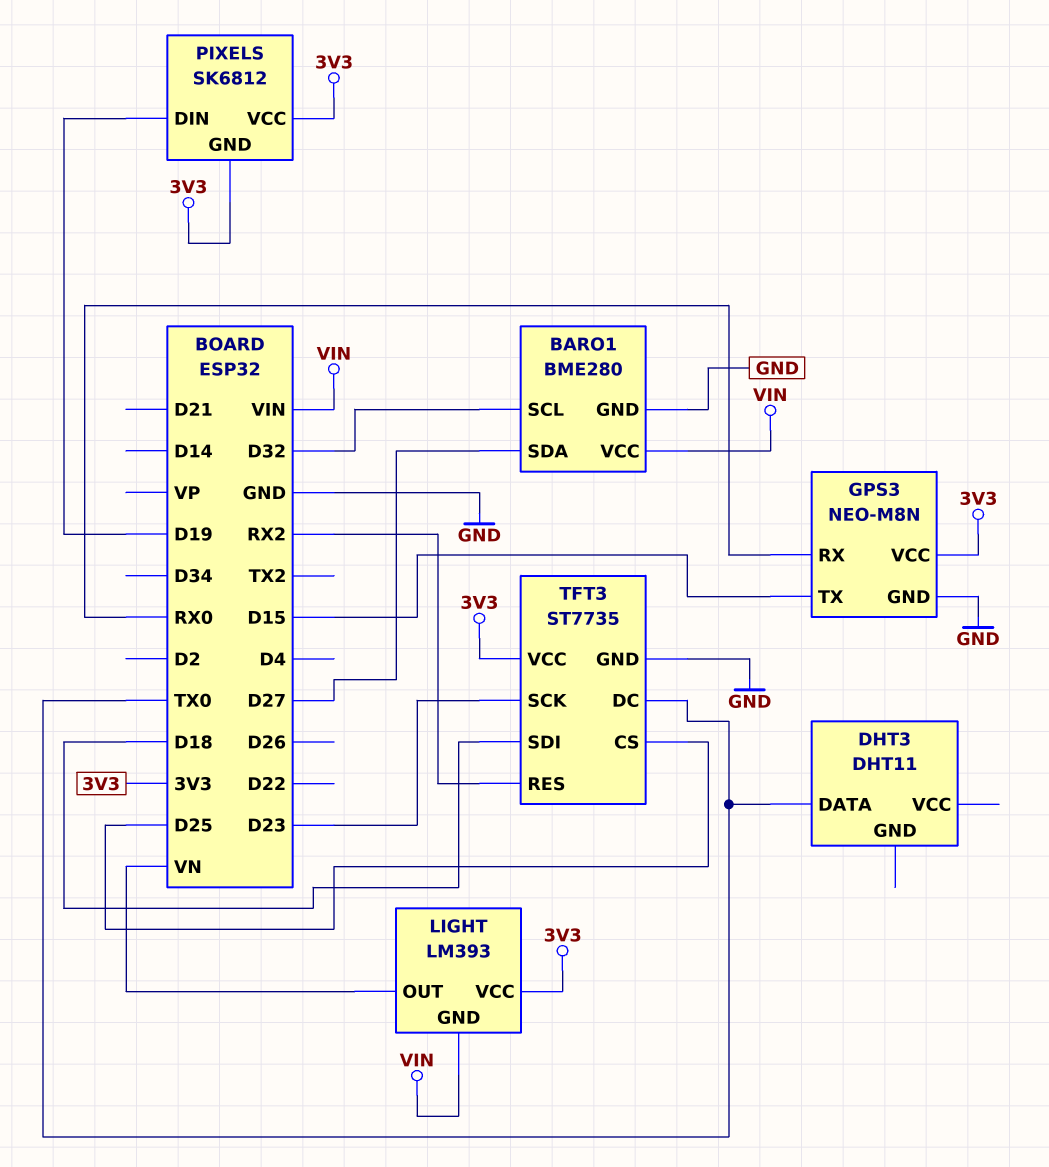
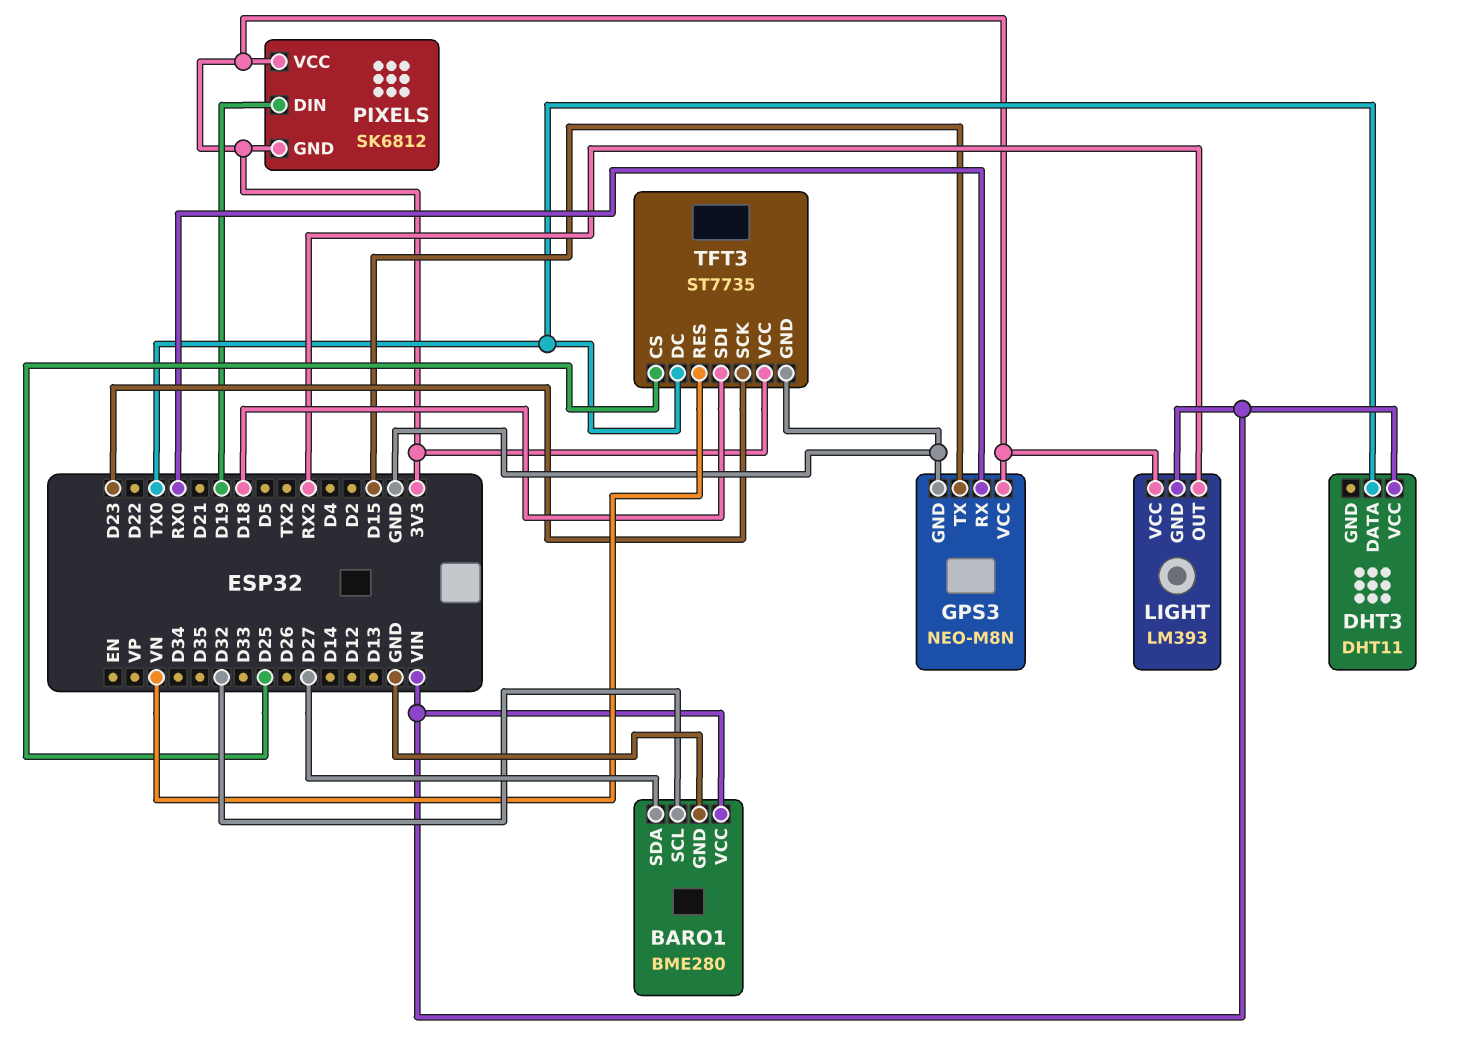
DHT3 pin VCC: none -> VIN
LIGHT pin OUT: VN -> RX2
TFT3 pin RES: RX2 -> VN

